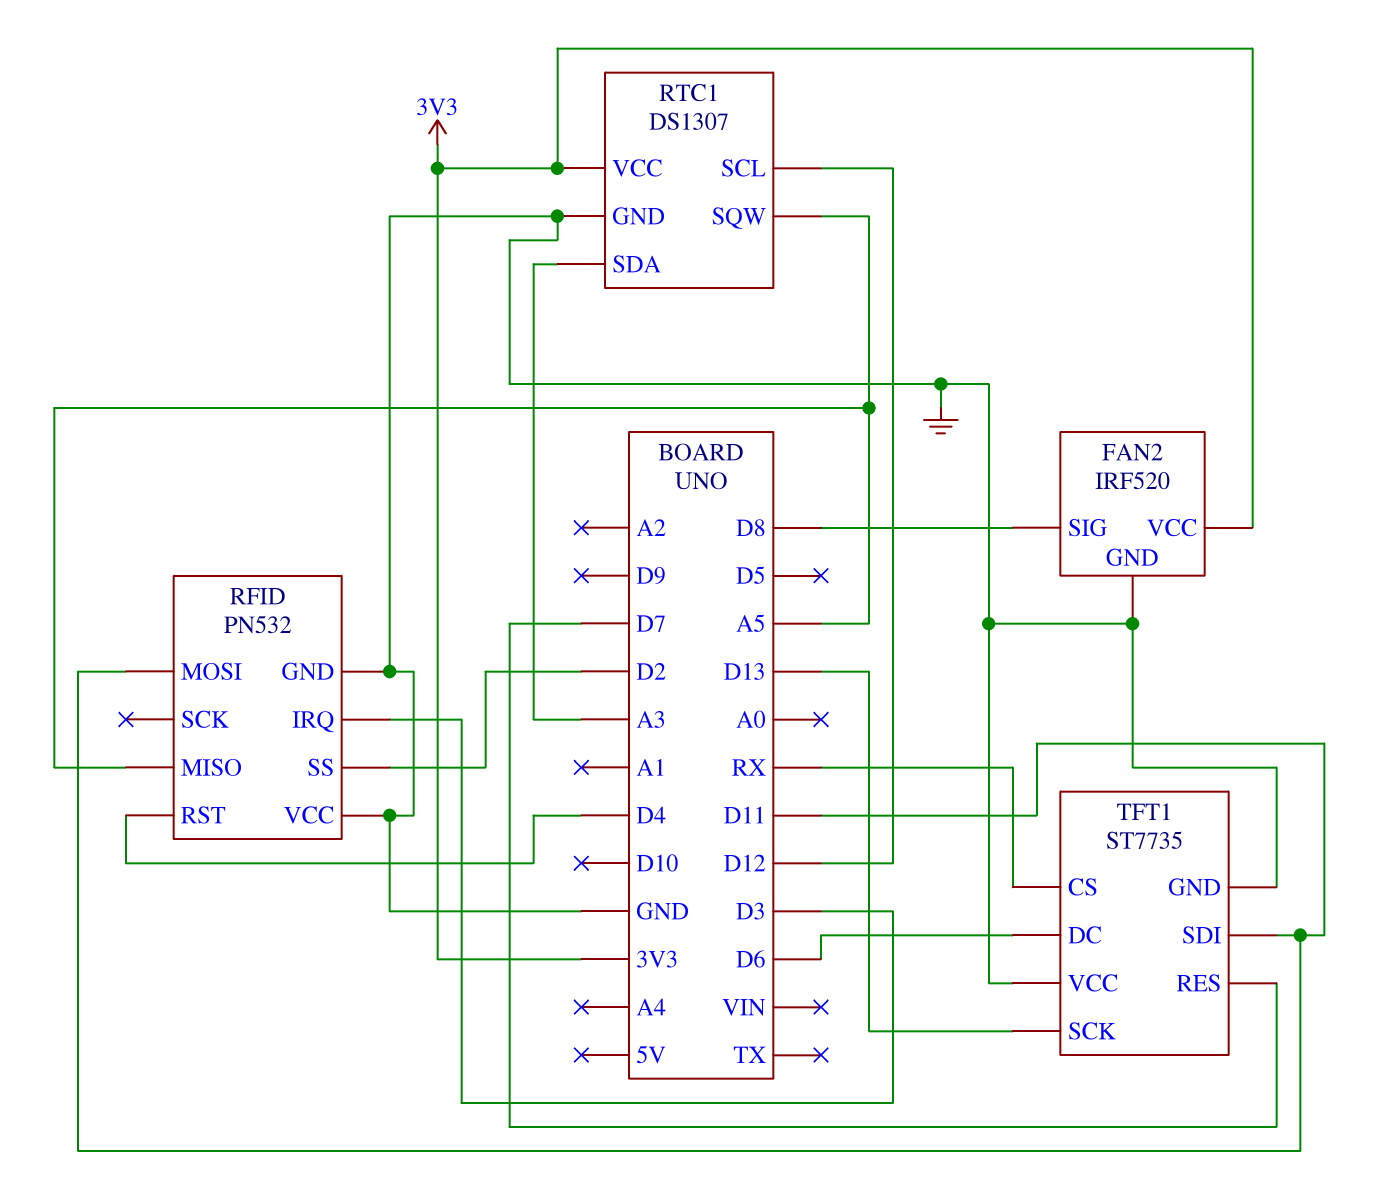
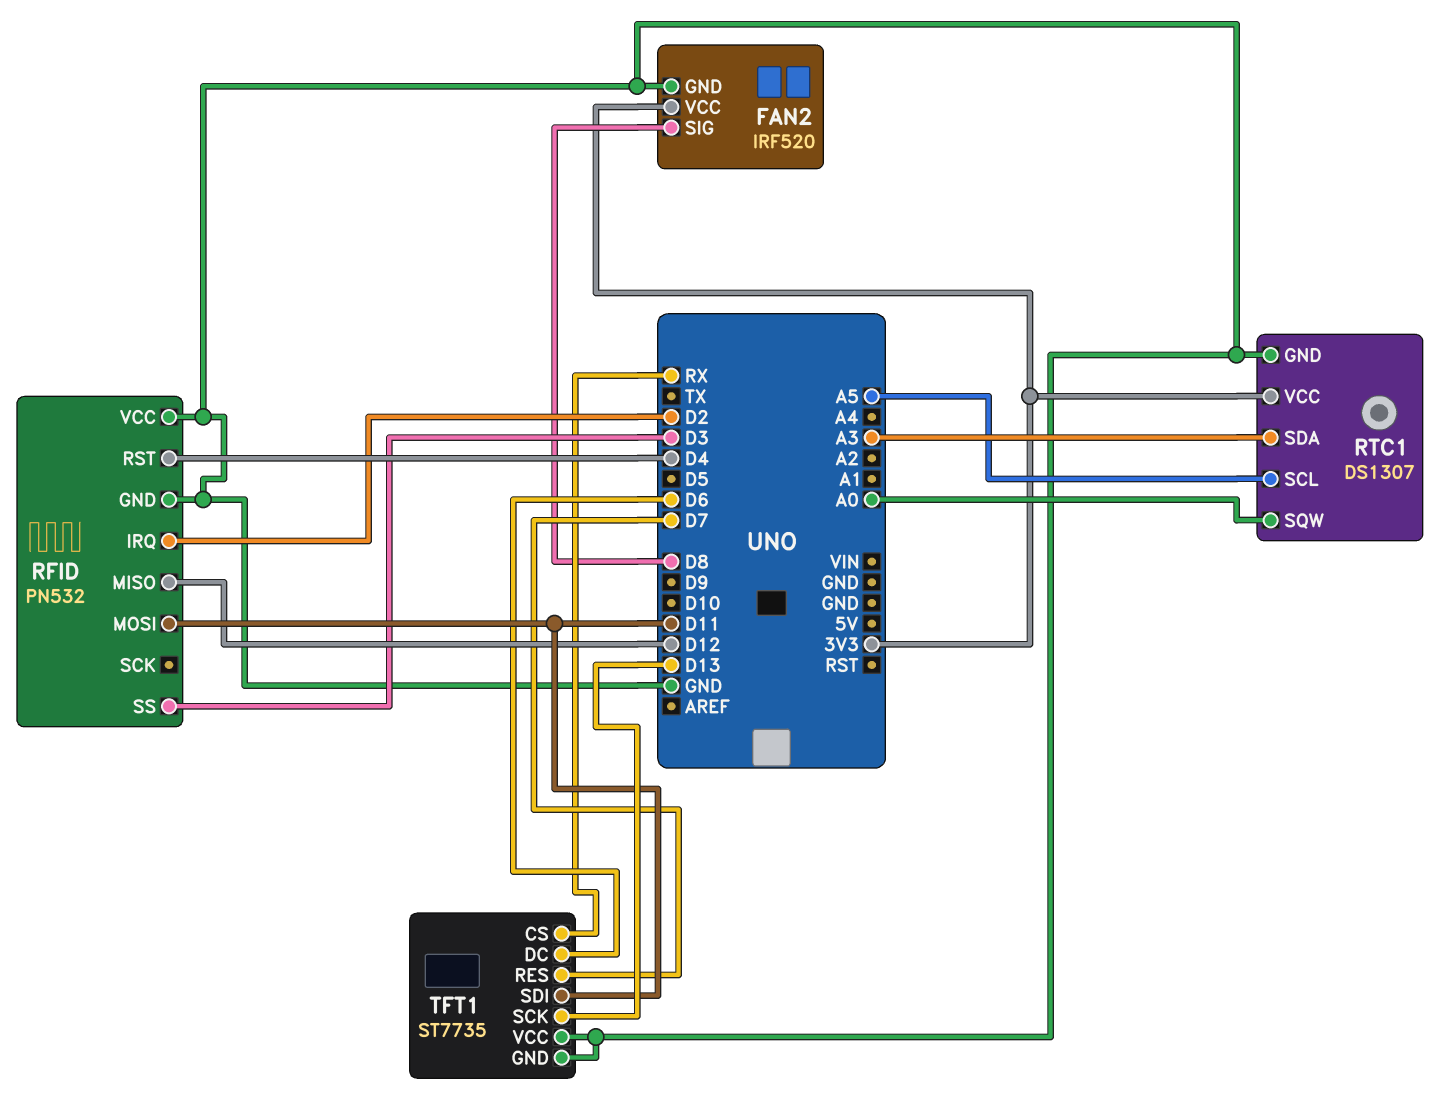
RFID pin IRQ: D3 -> D2
RFID pin MISO: A5 -> D12
RFID pin SS: D2 -> D3
RTC1 pin SCL: D12 -> A5
RTC1 pin SQW: A5 -> A0

